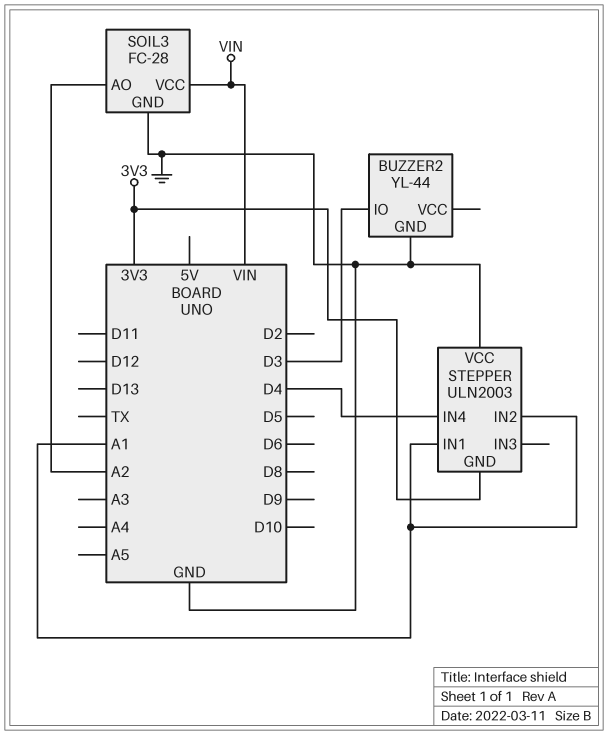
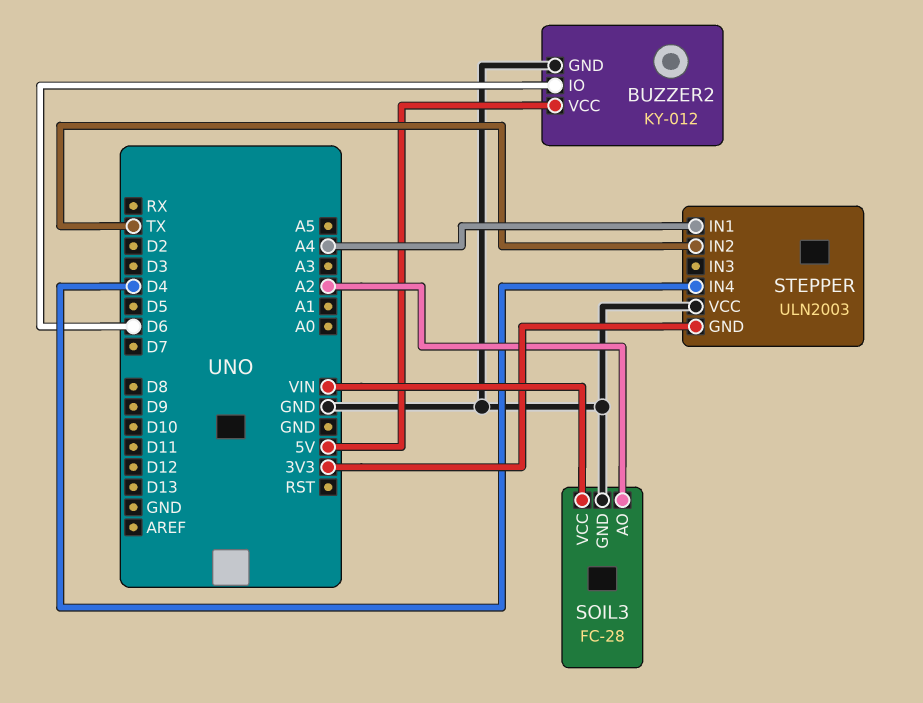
BUZZER2: YL-44 -> KY-012
BUZZER2 pin IO: D3 -> D6
BUZZER2 pin VCC: none -> 5V
STEPPER pin IN1: A1 -> A4
STEPPER pin IN2: A1 -> TX

